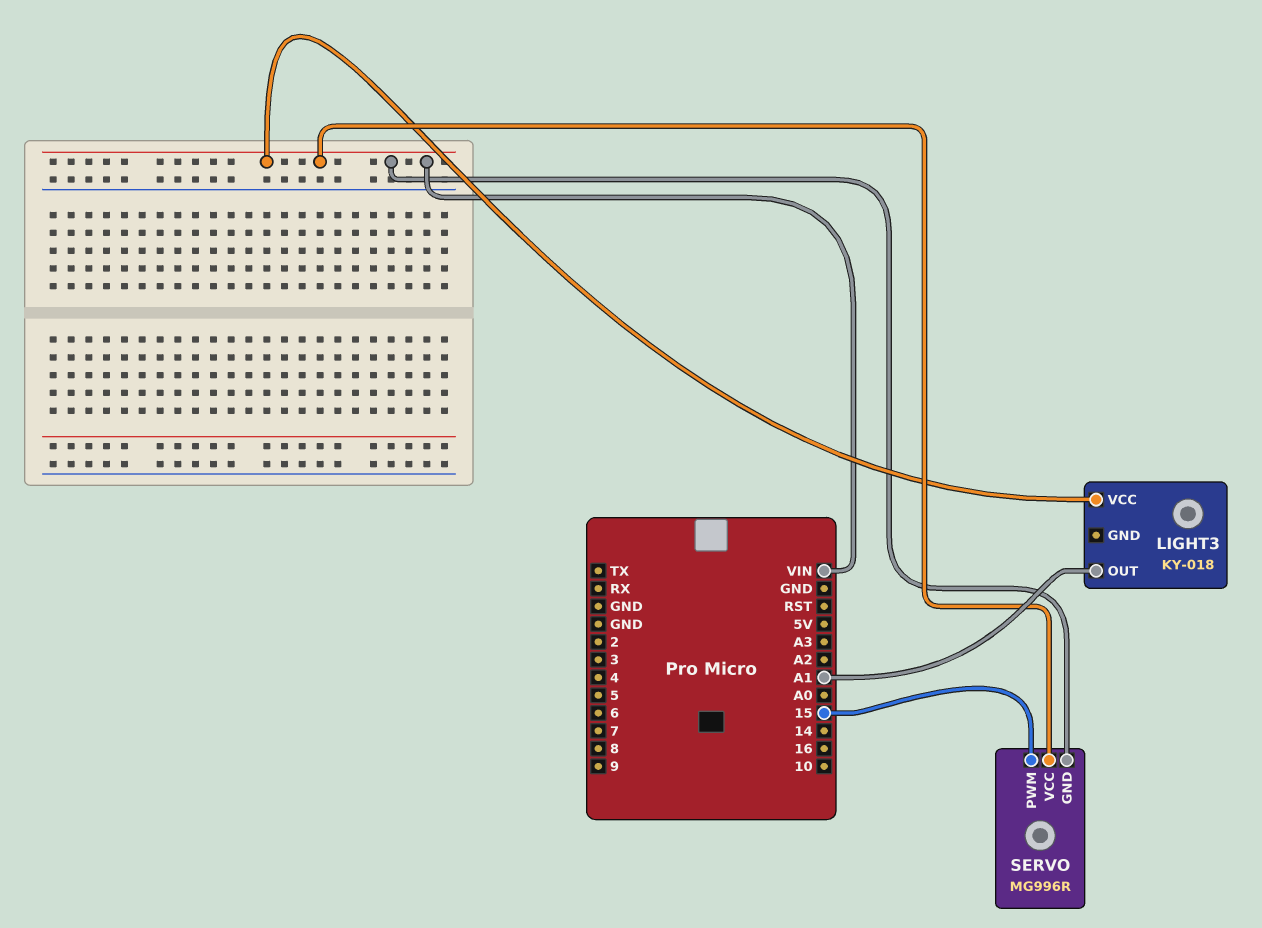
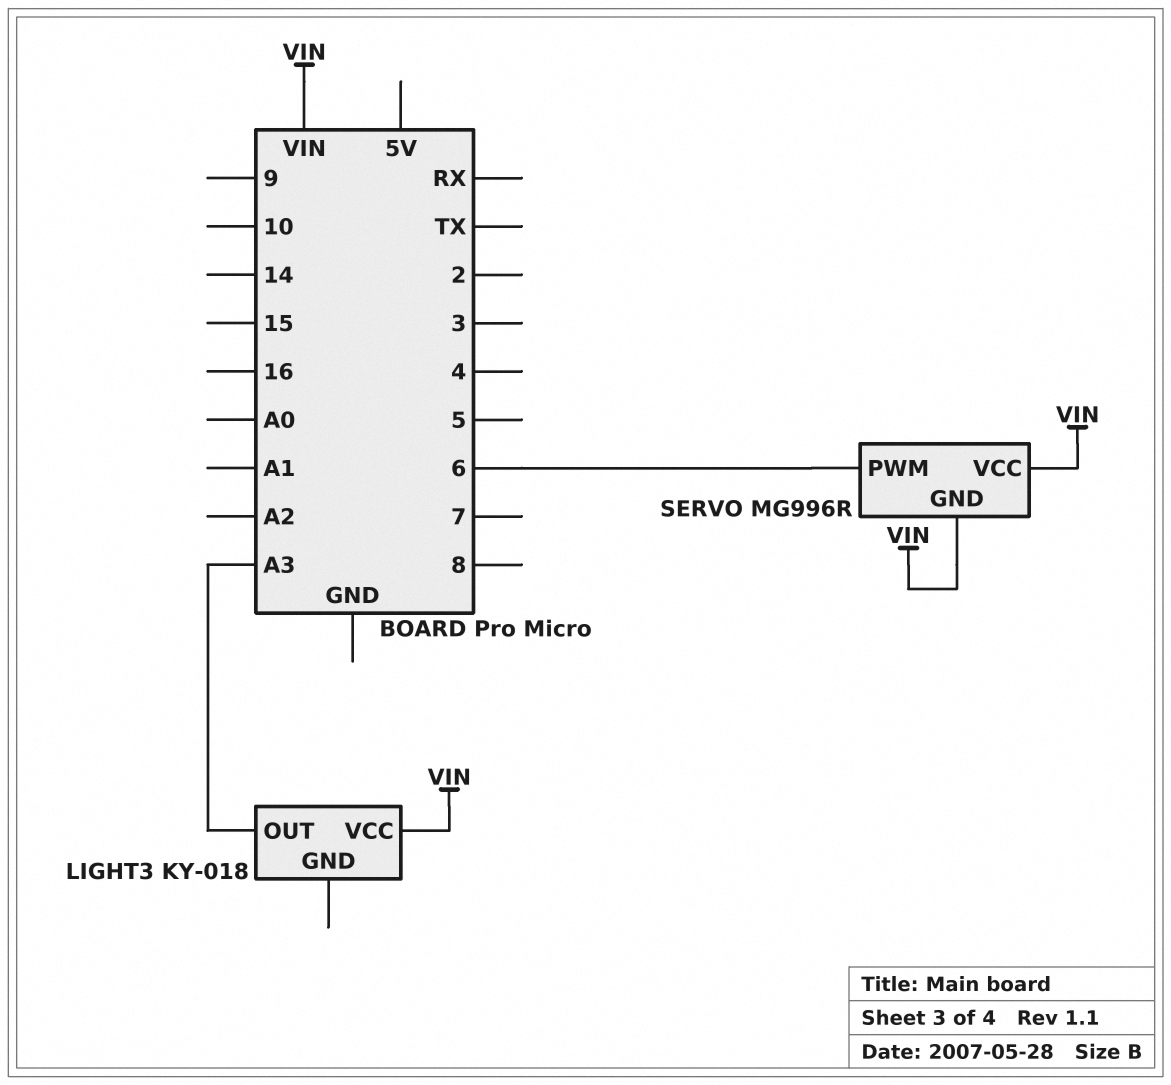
LIGHT3 pin OUT: A1 -> A3
SERVO pin PWM: 15 -> 6

